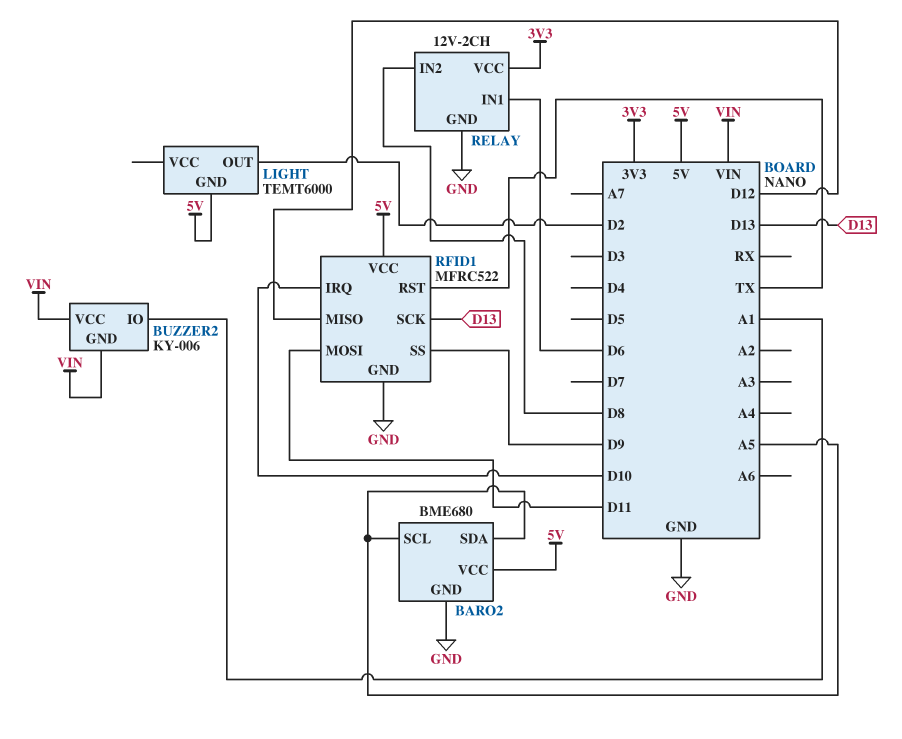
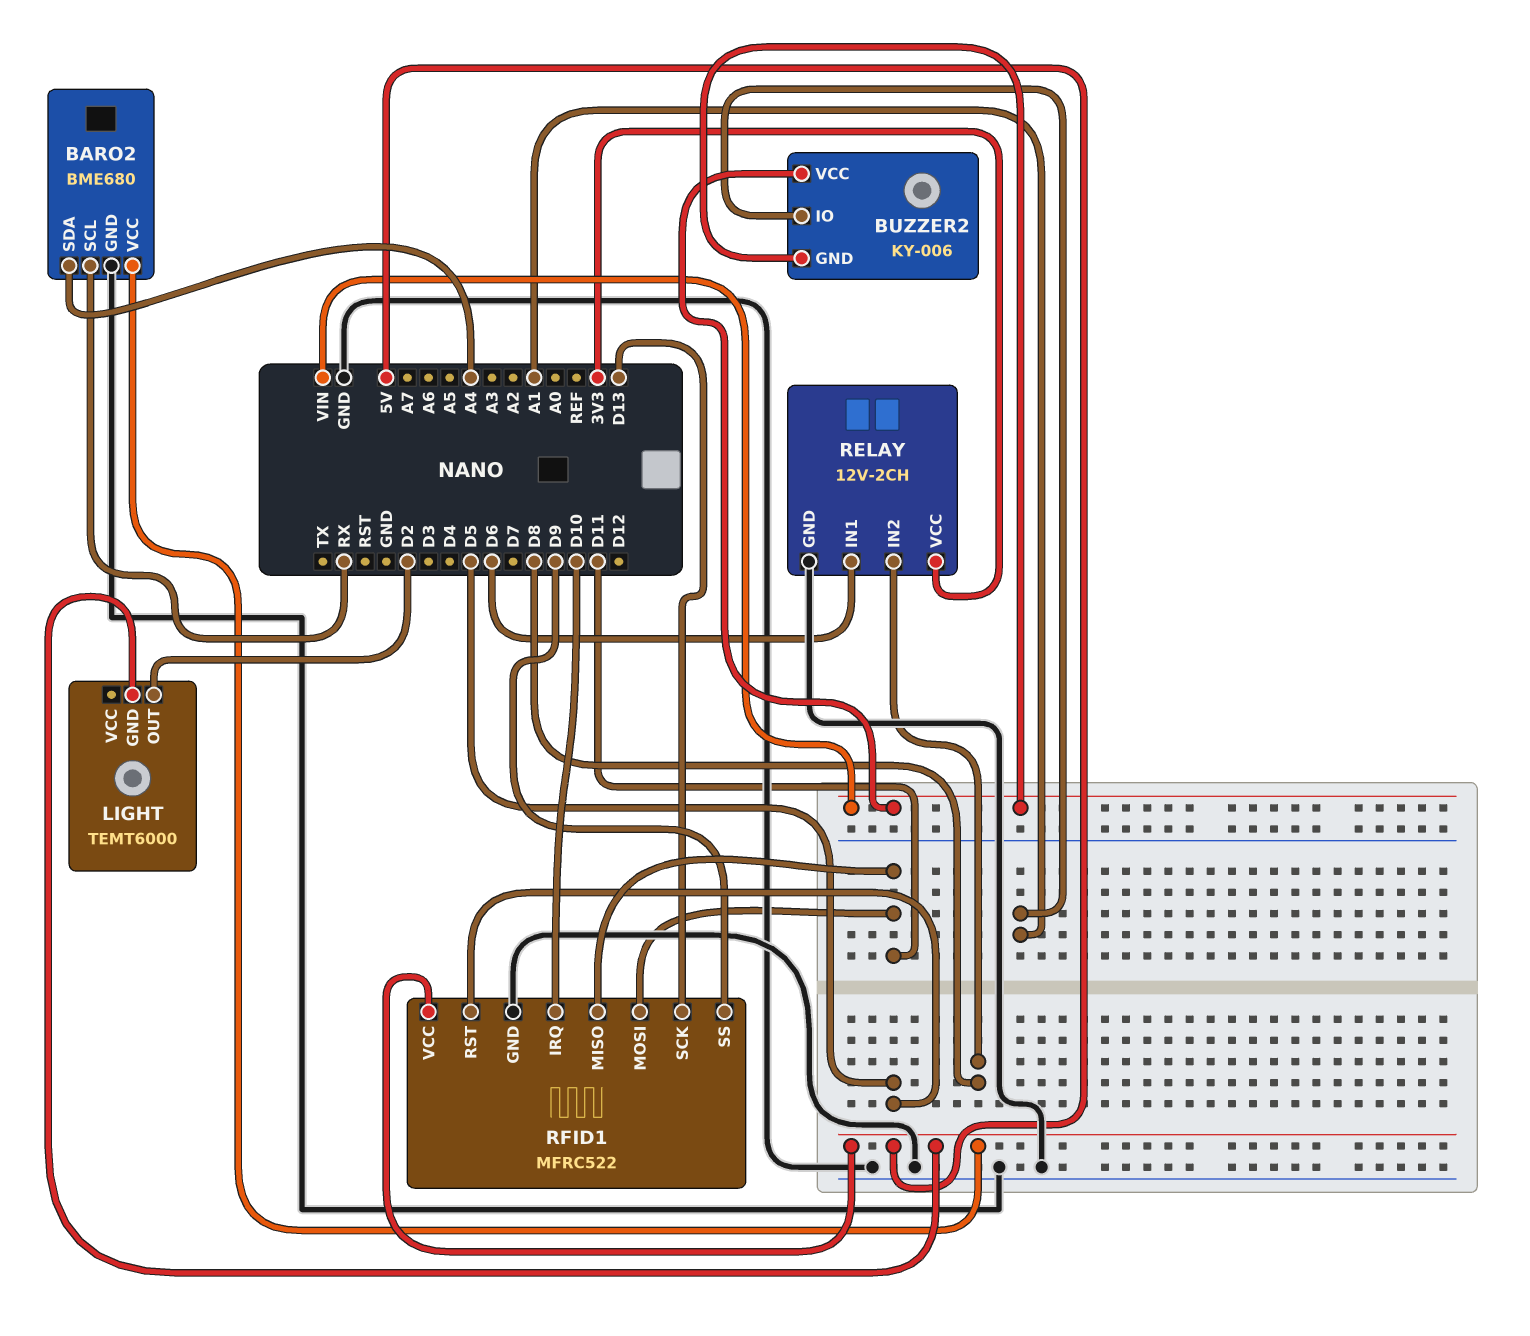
BARO2 pin SCL: A5 -> RX
BARO2 pin SDA: A5 -> A4
RFID1 pin MISO: D12 -> D11
RFID1 pin RST: TX -> D5

